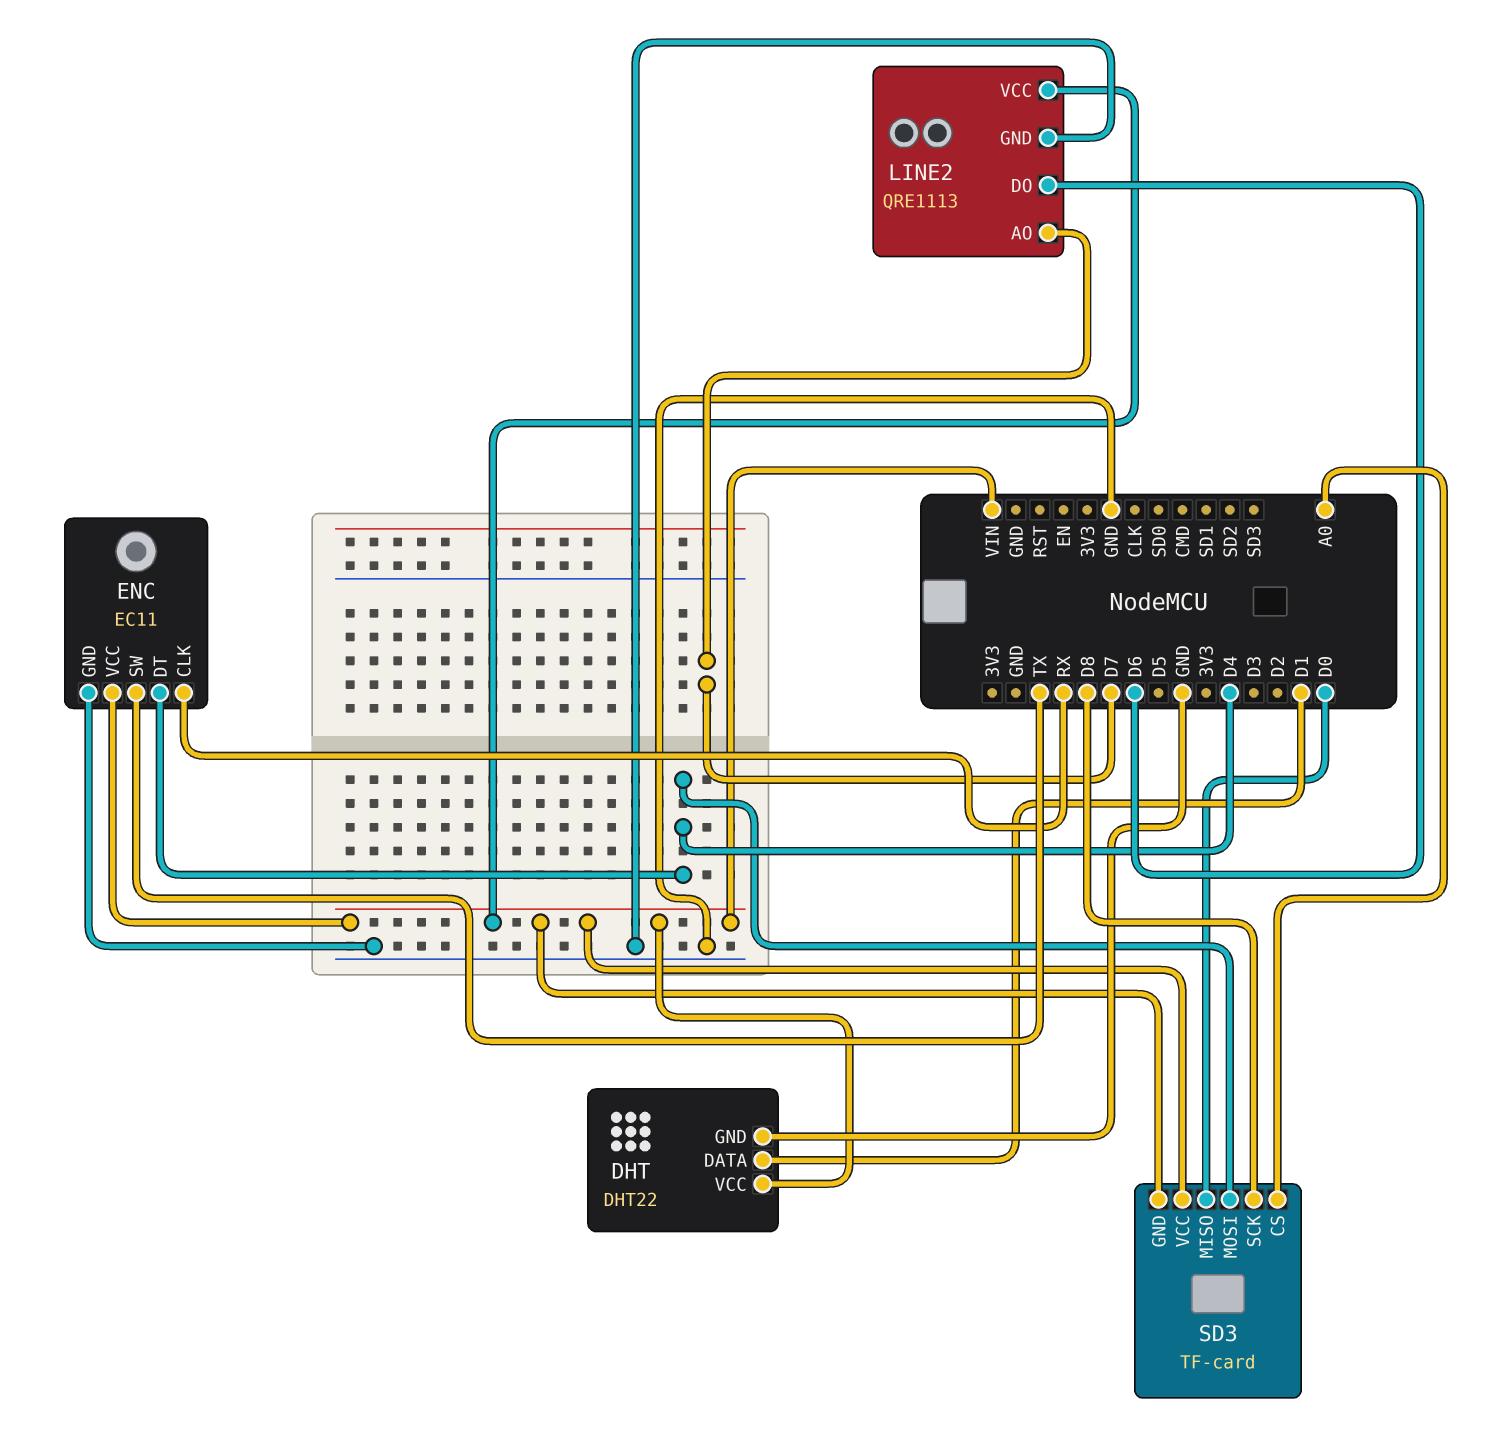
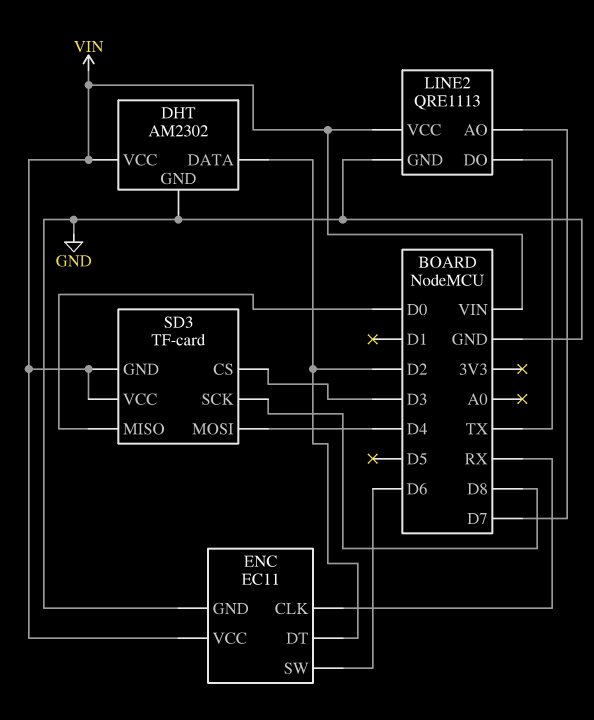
DHT: DHT22 -> AM2302
DHT pin DATA: D1 -> D2
ENC pin DT: D4 -> D2
ENC pin SW: TX -> D6
LINE2 pin DO: D6 -> TX
SD3 pin CS: A0 -> D3

